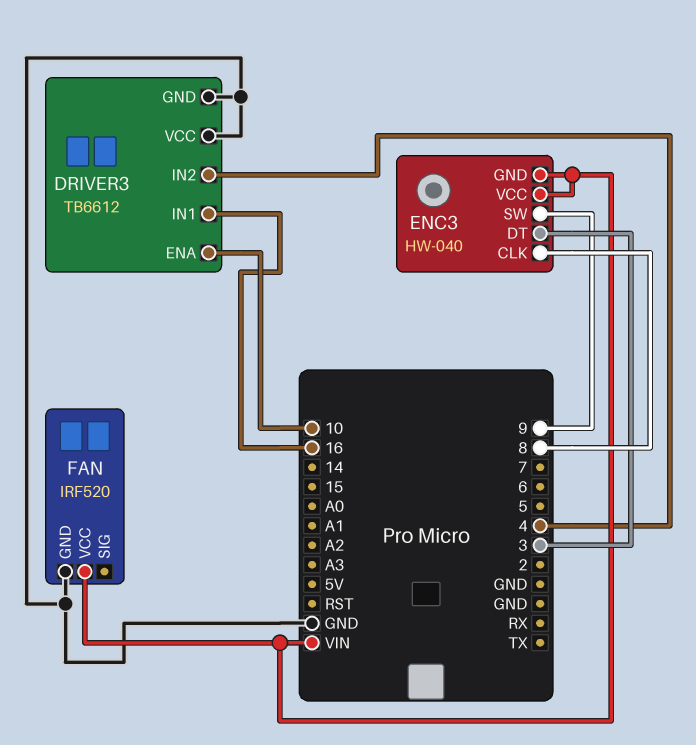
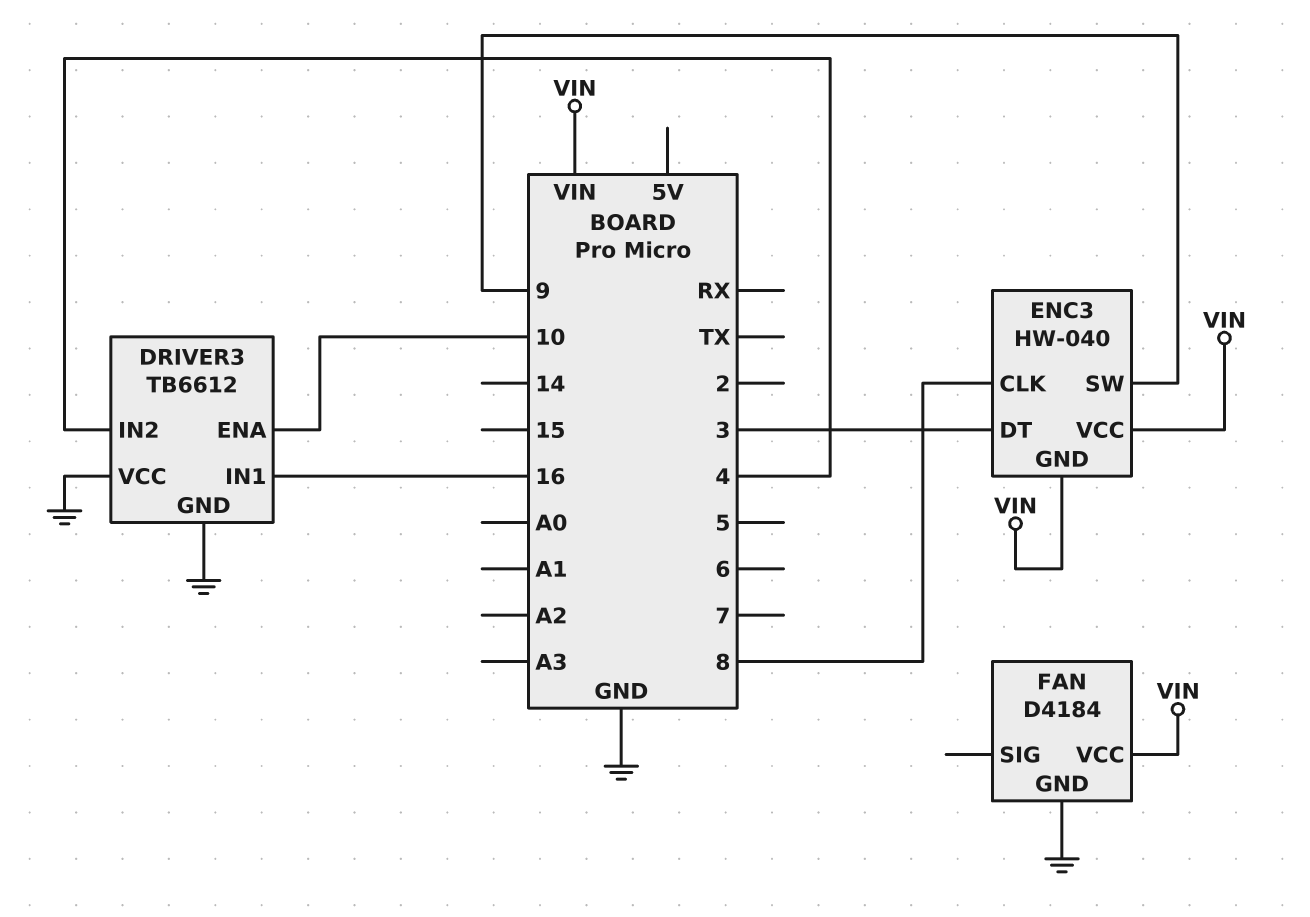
FAN: IRF520 -> D4184

